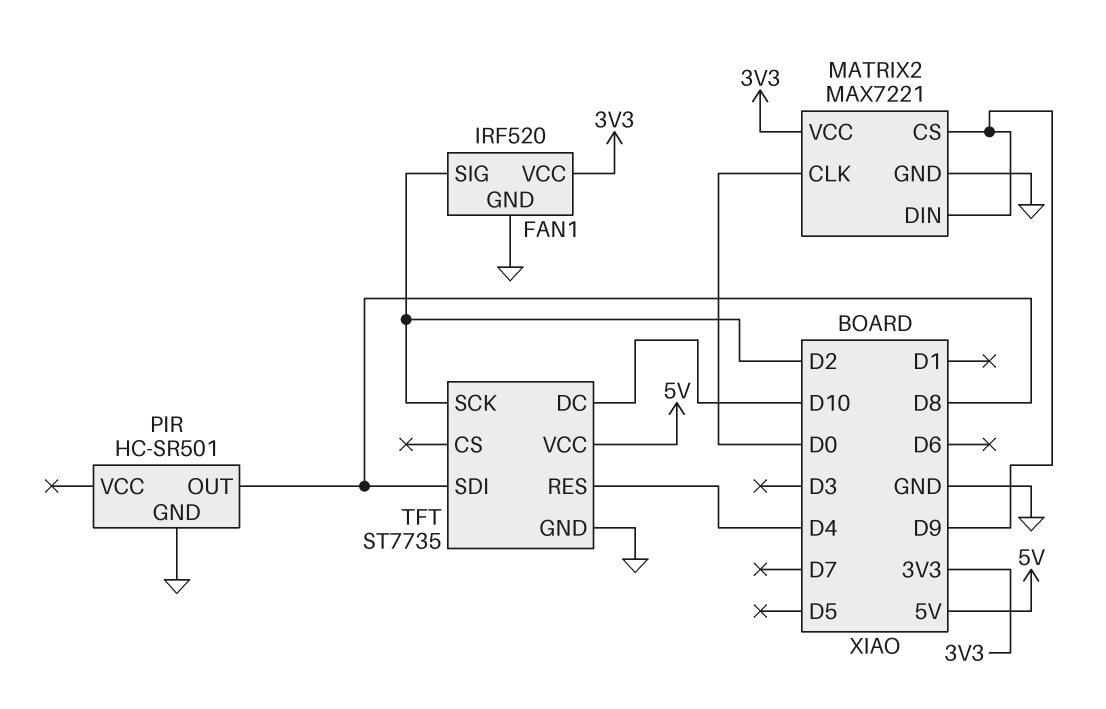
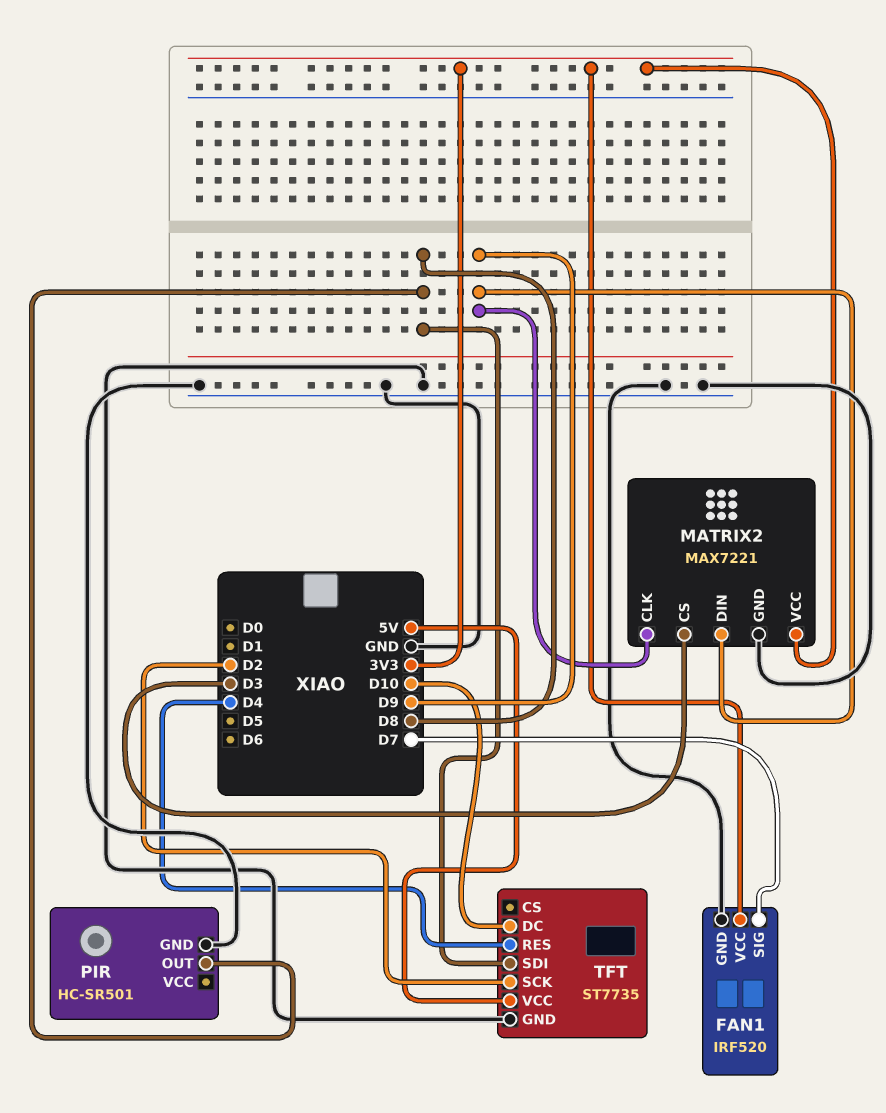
FAN1 pin SIG: D2 -> D7
MATRIX2 pin CLK: D0 -> D9
MATRIX2 pin CS: D9 -> D3

